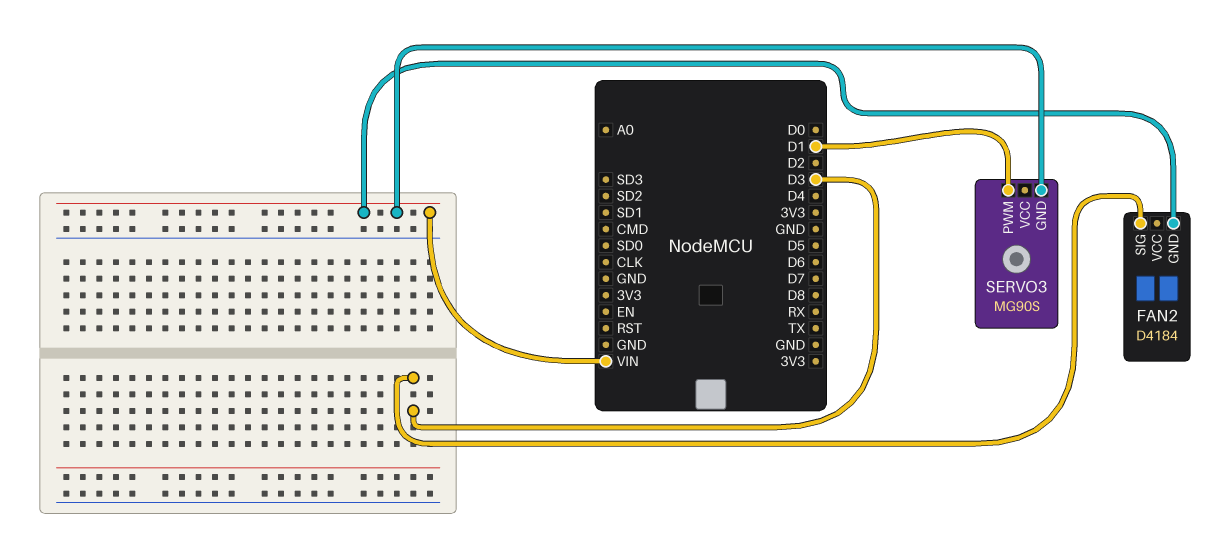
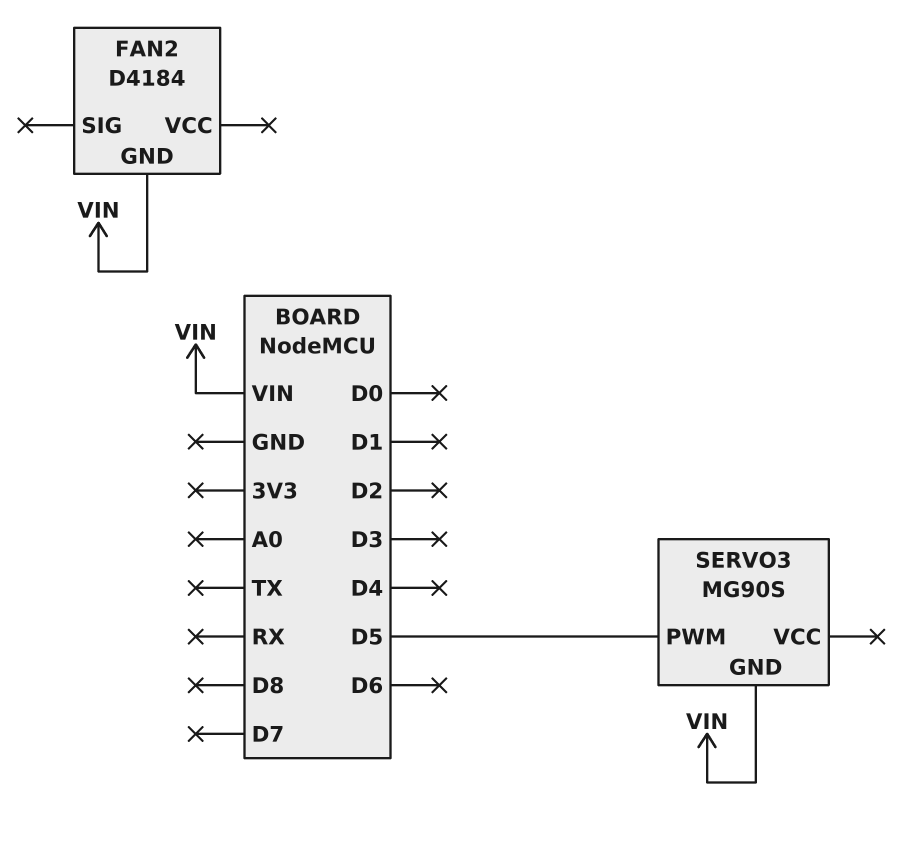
FAN2 pin SIG: D3 -> none
SERVO3 pin PWM: D1 -> D5

